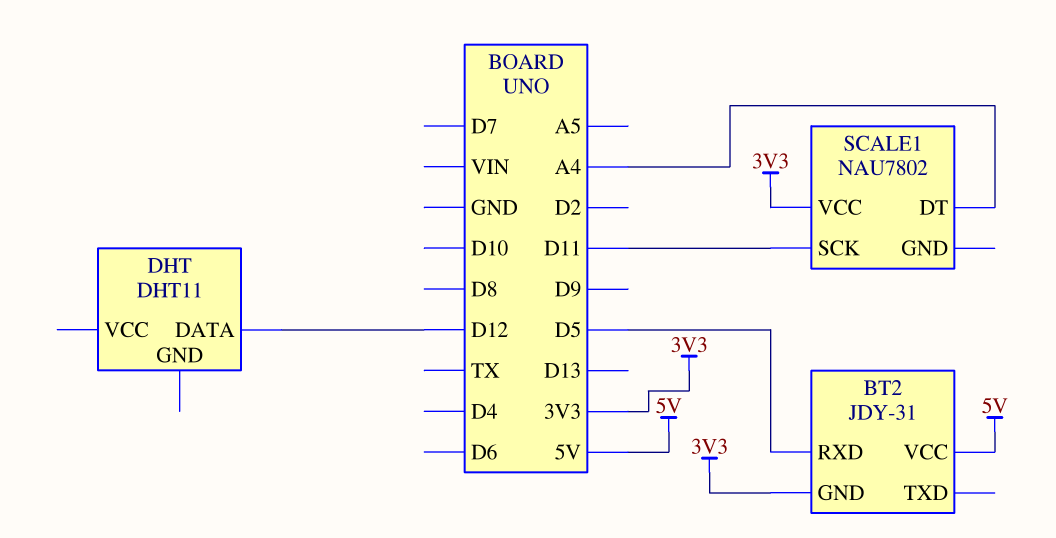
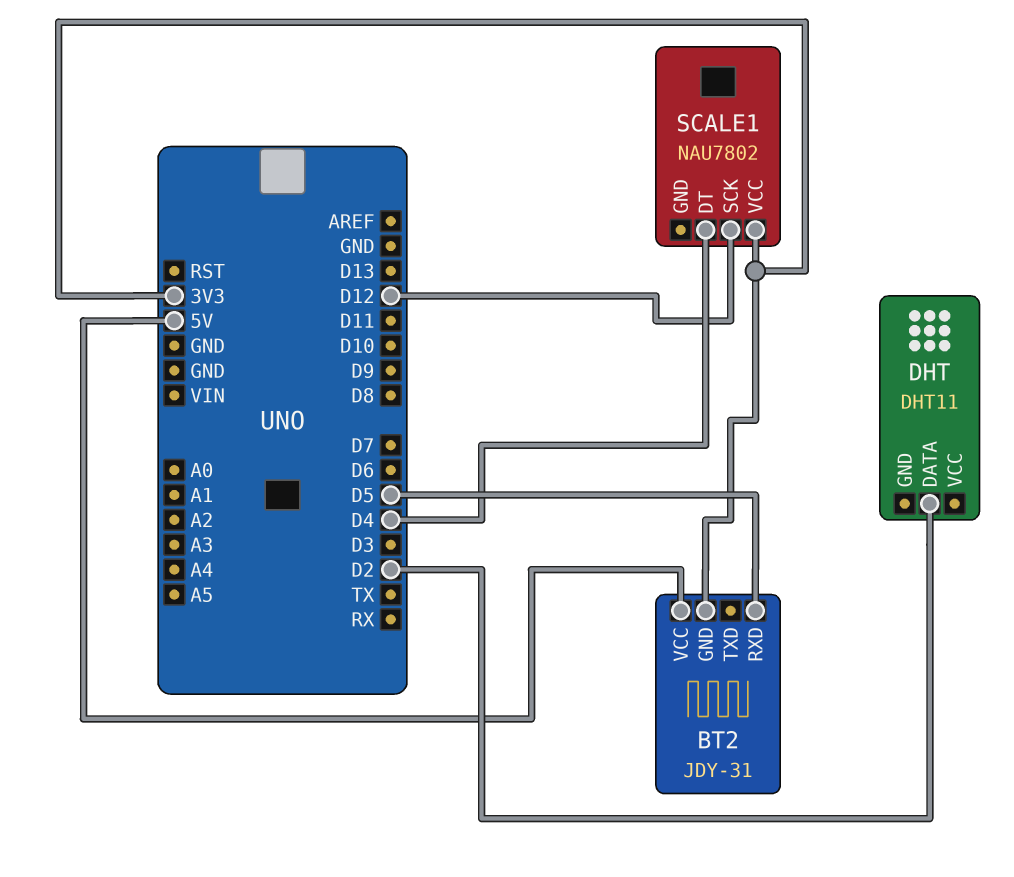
DHT pin DATA: D12 -> D2
SCALE1 pin DT: A4 -> D4
SCALE1 pin SCK: D11 -> D12

